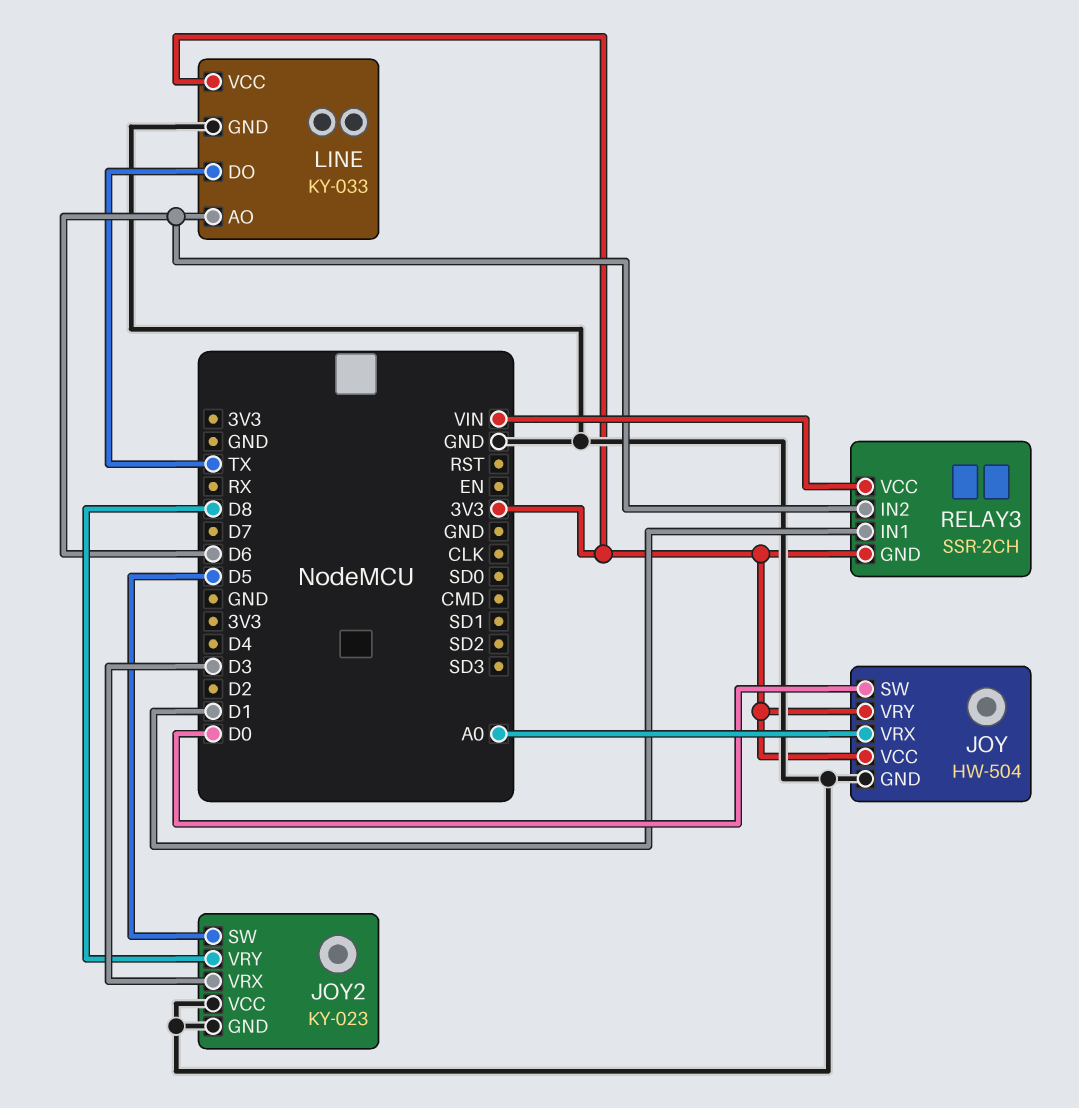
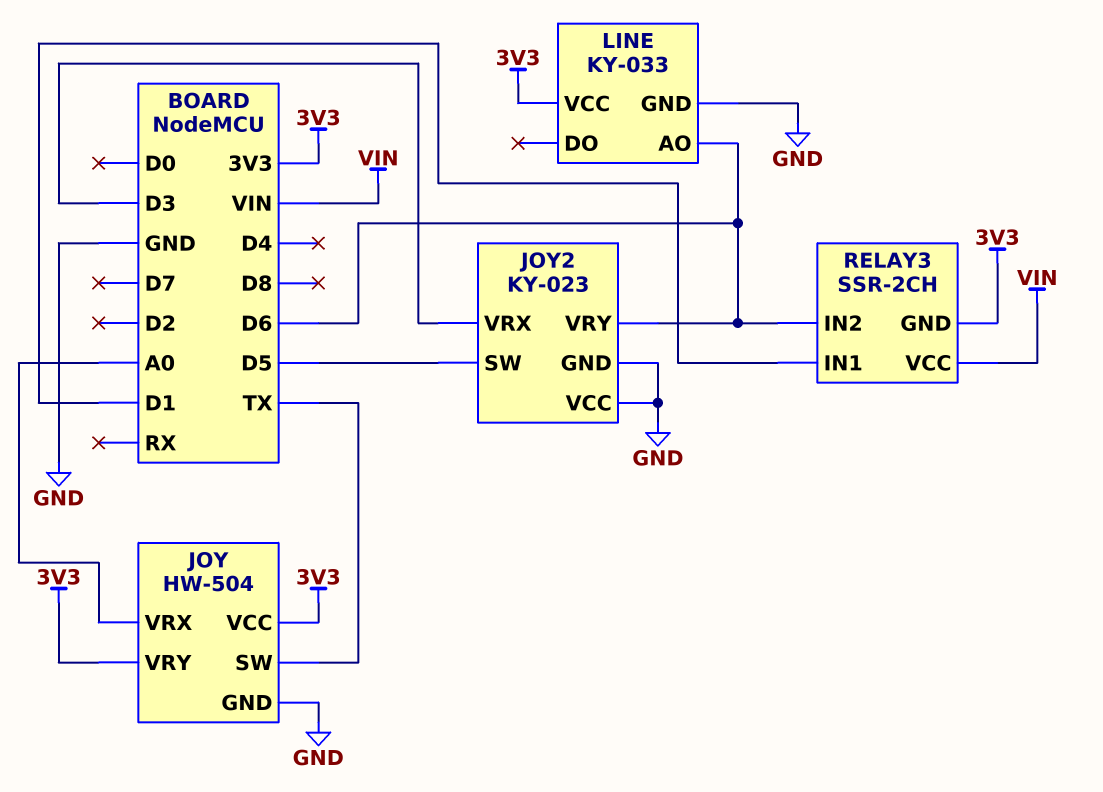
JOY pin SW: D0 -> TX
JOY2 pin VRY: D8 -> D6
LINE pin DO: TX -> none

